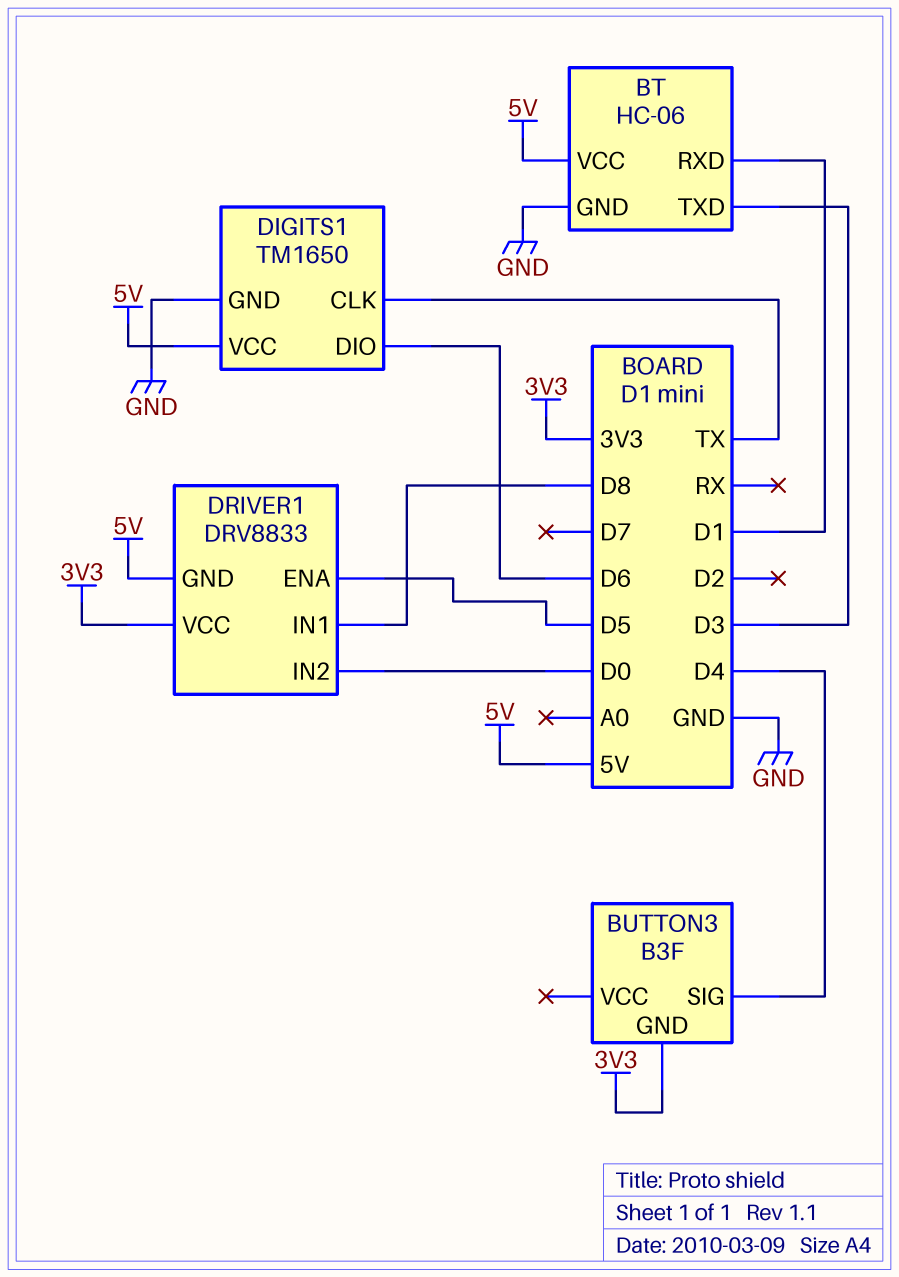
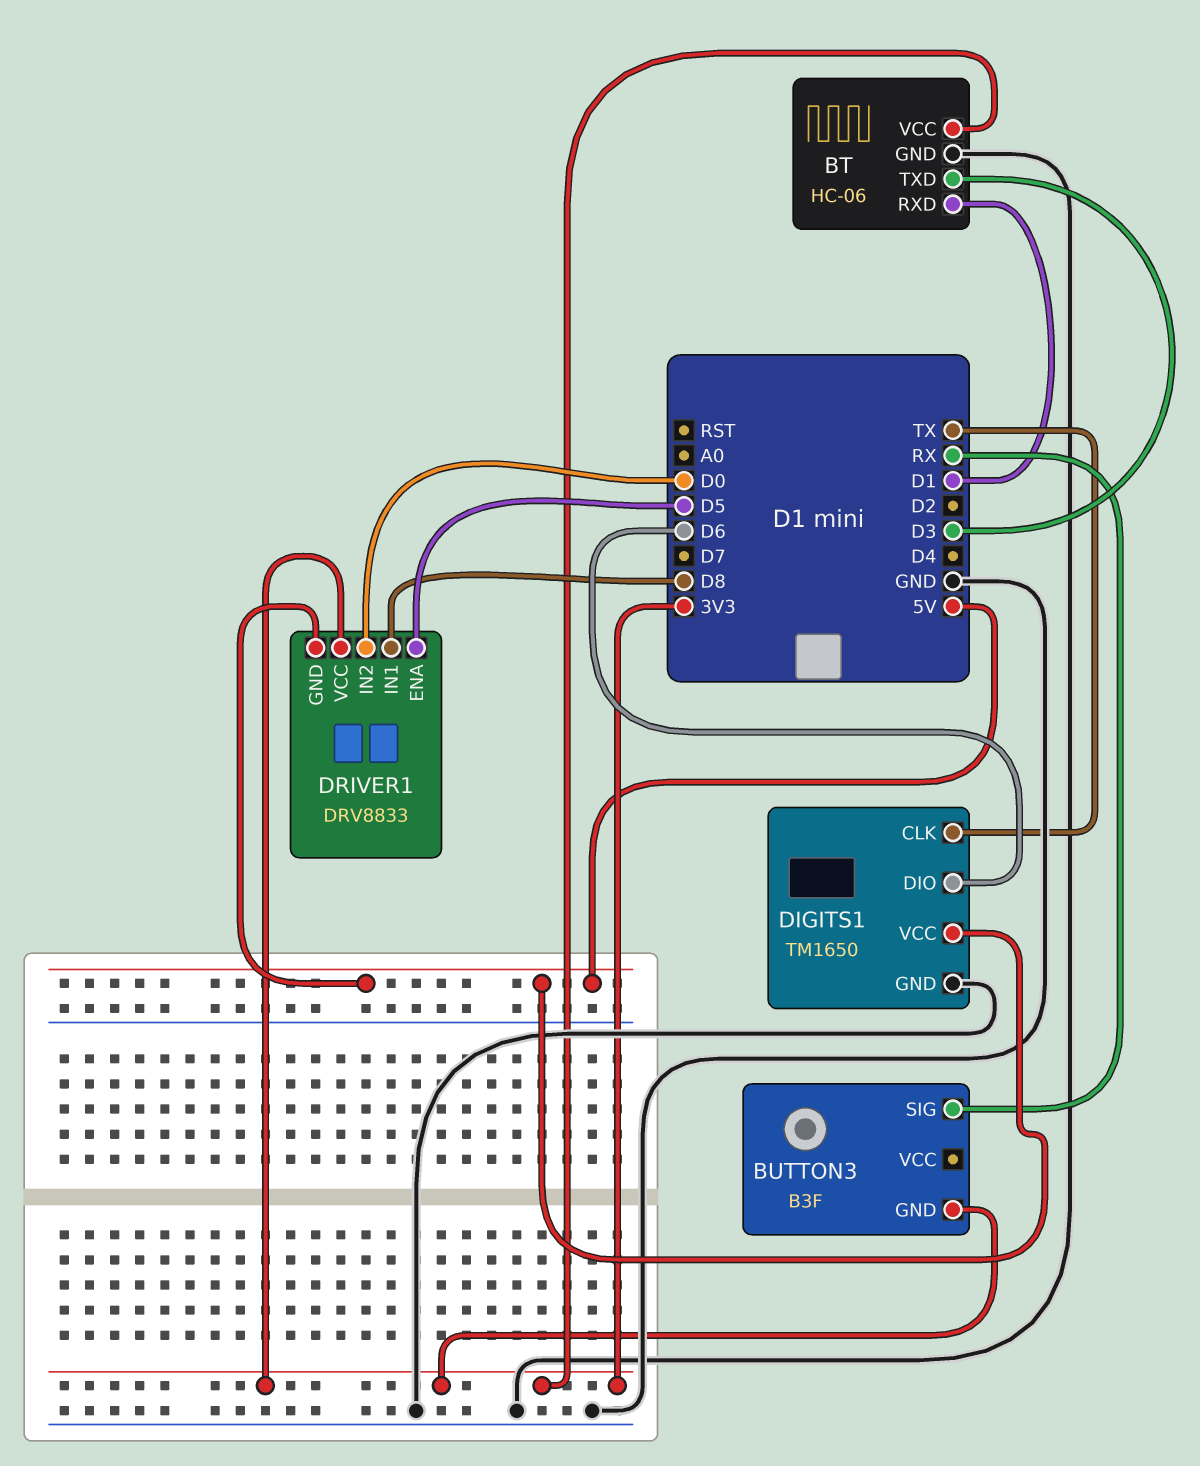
BT pin VCC: 5V -> 3V3
BUTTON3 pin SIG: D4 -> RX

